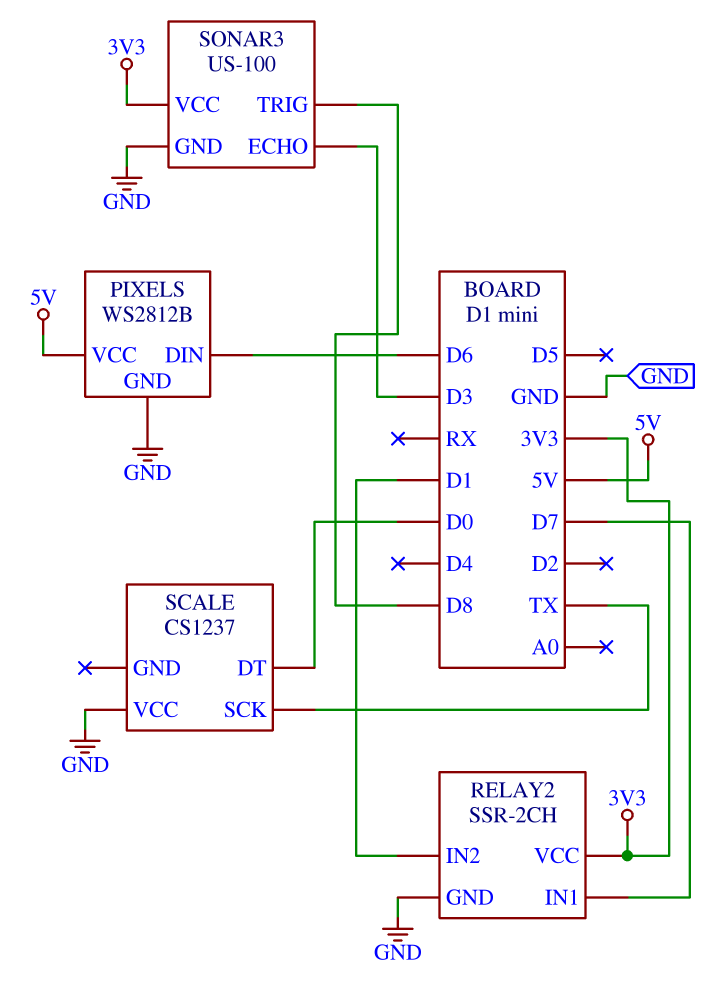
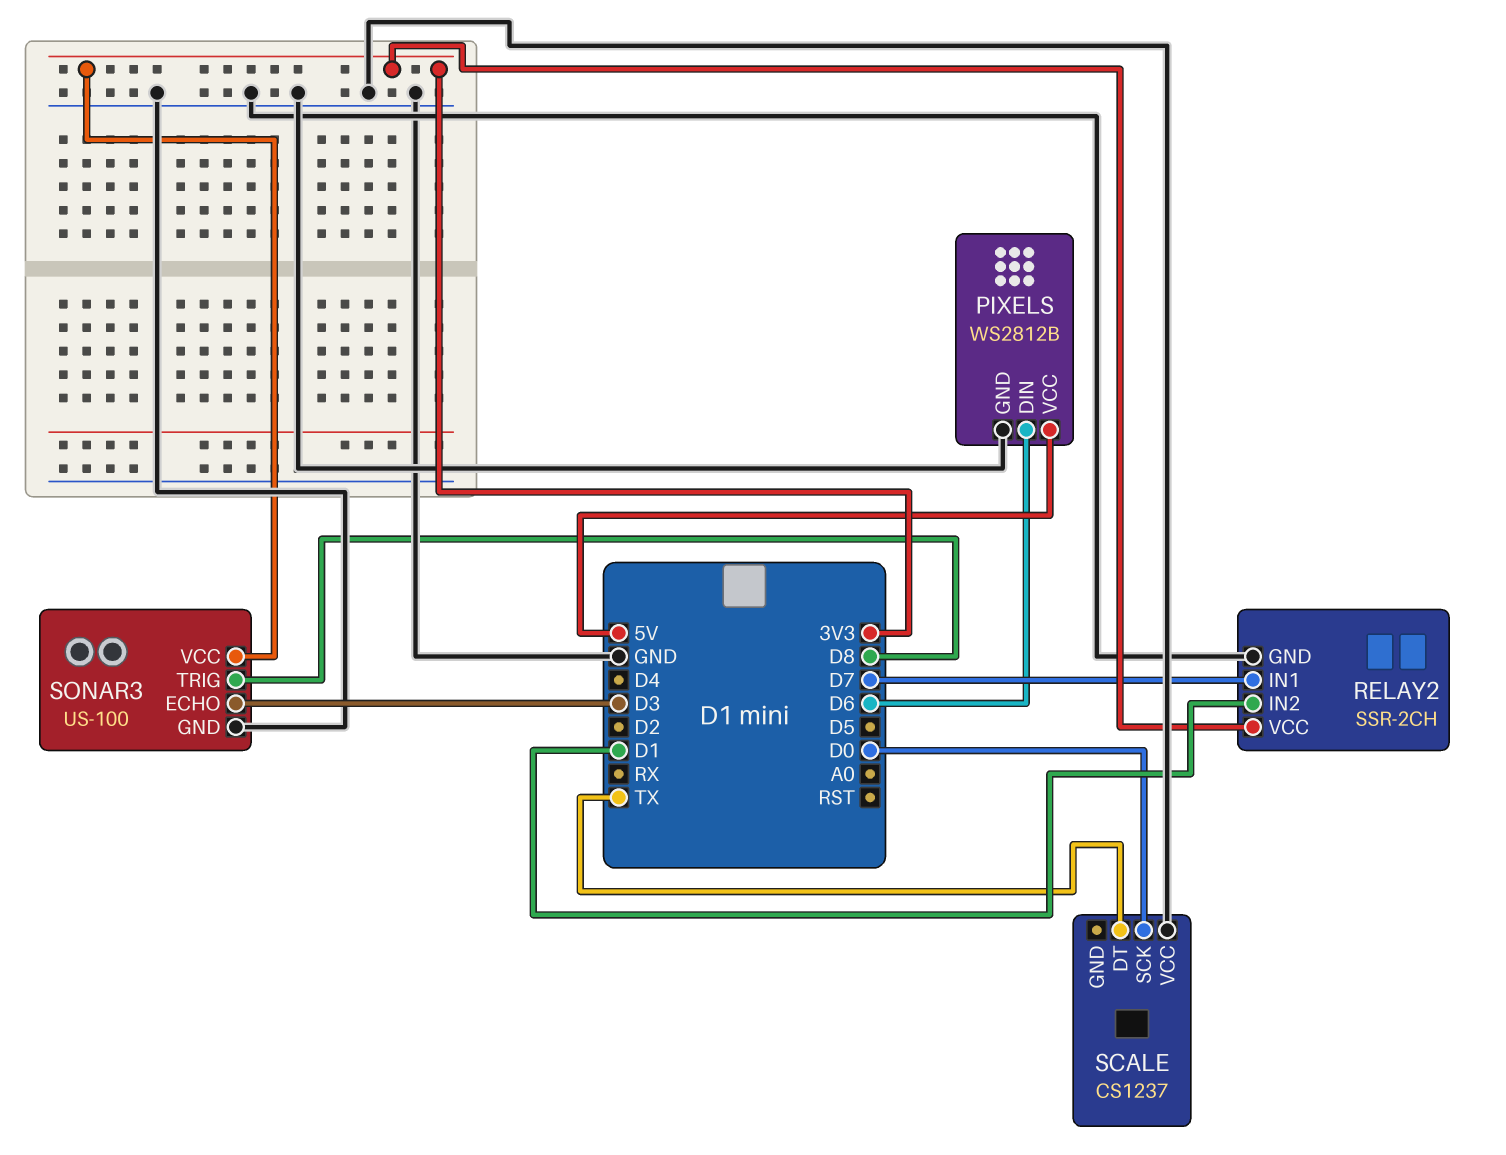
SCALE pin DT: D0 -> TX
SCALE pin SCK: TX -> D0

